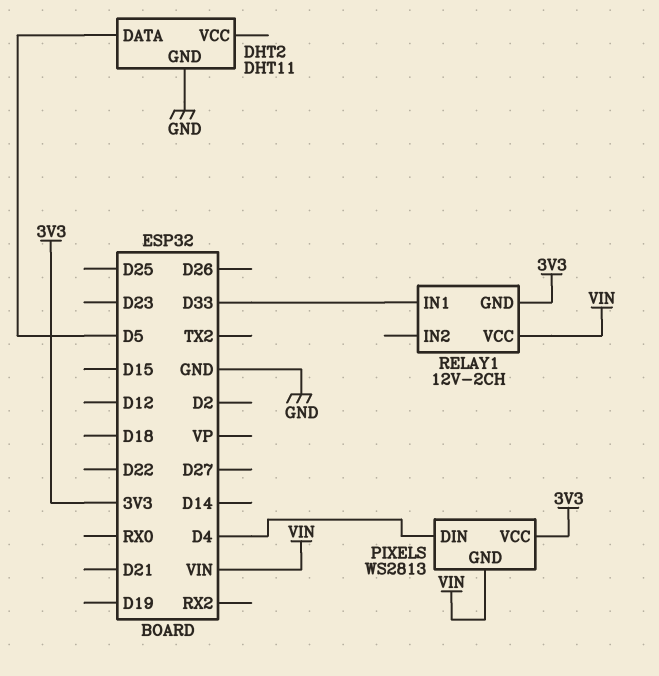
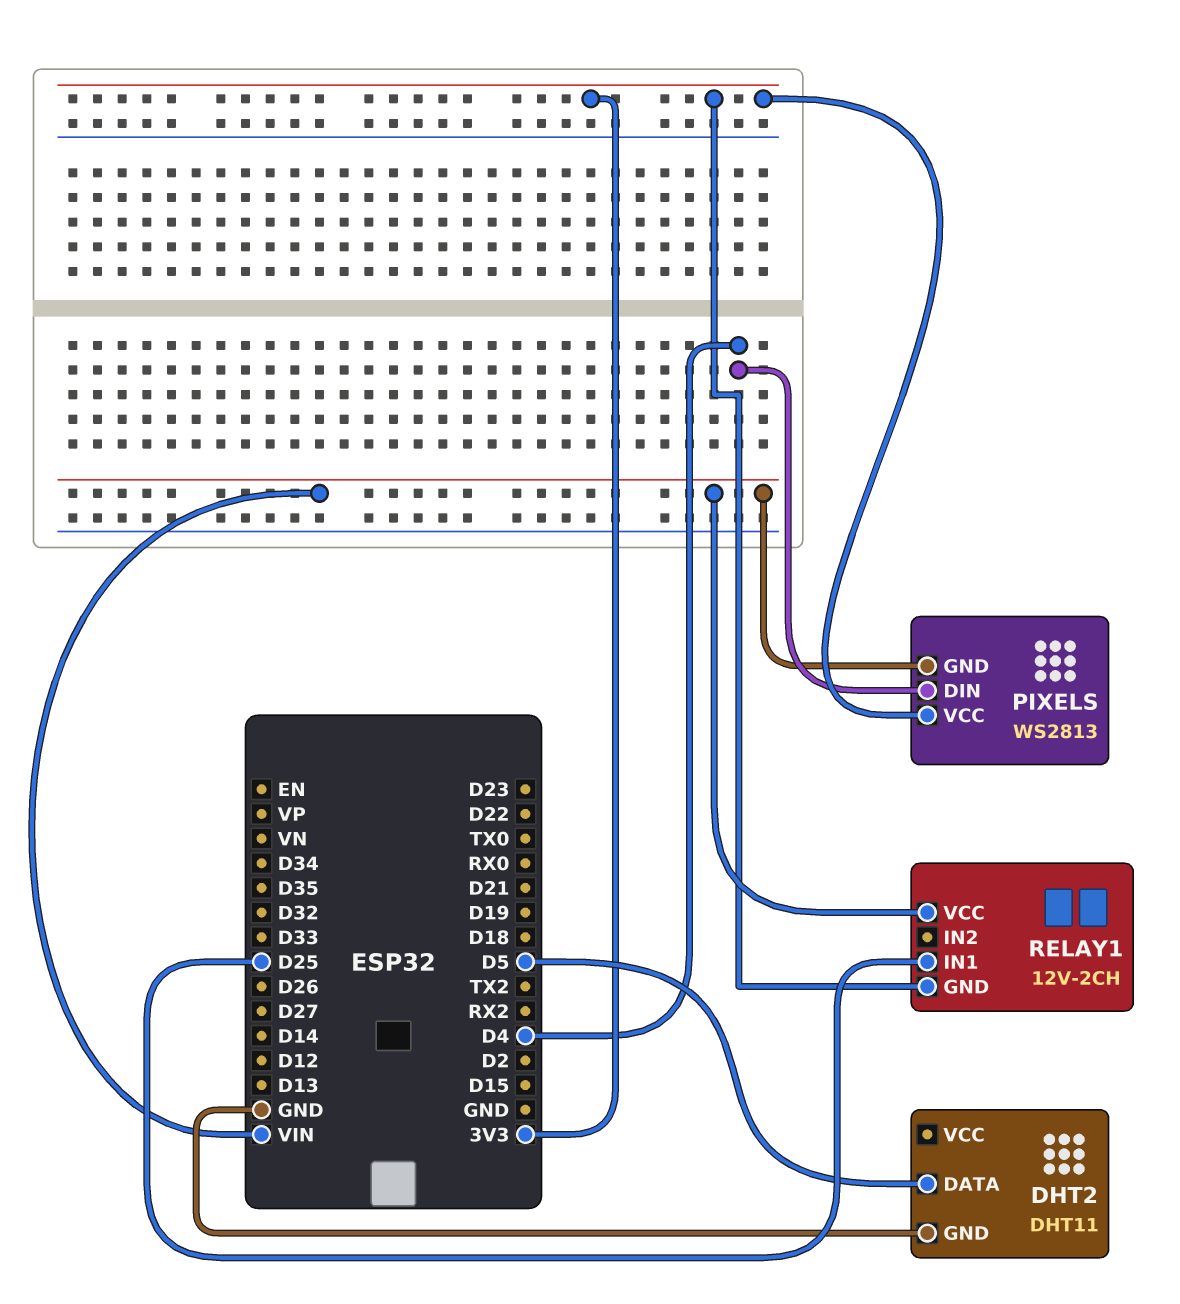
RELAY1 pin IN1: D33 -> D25

